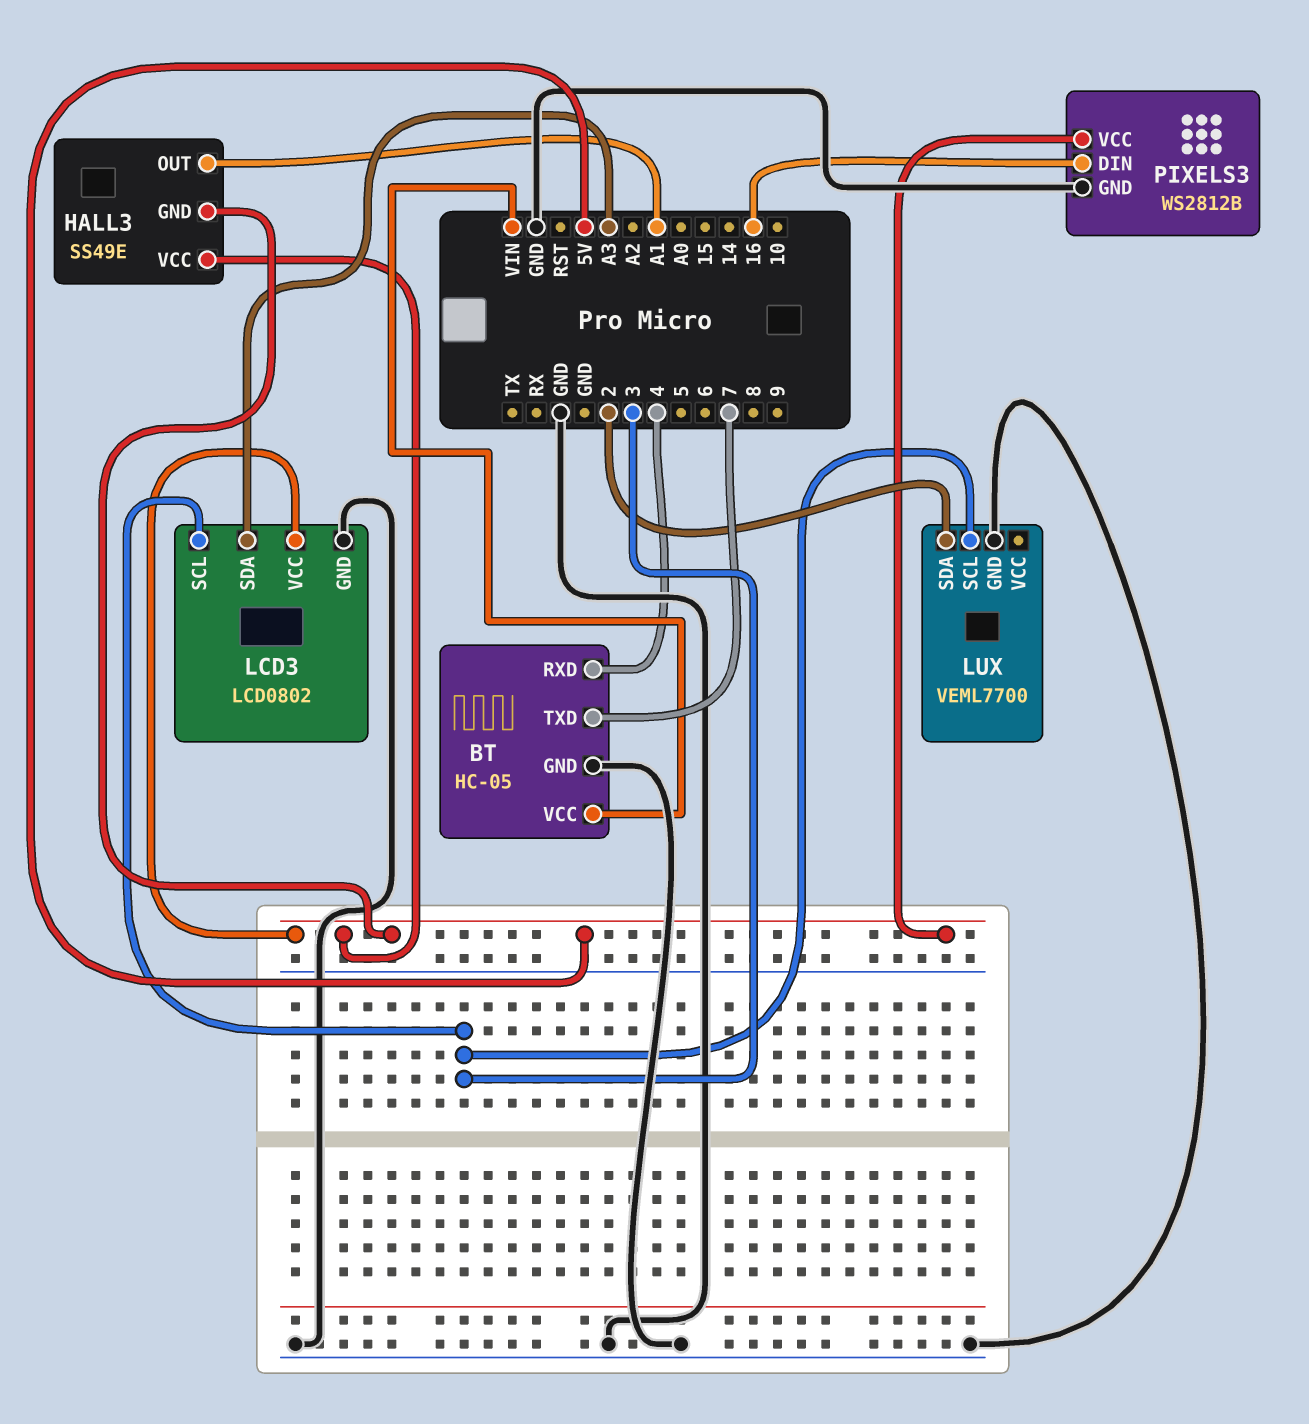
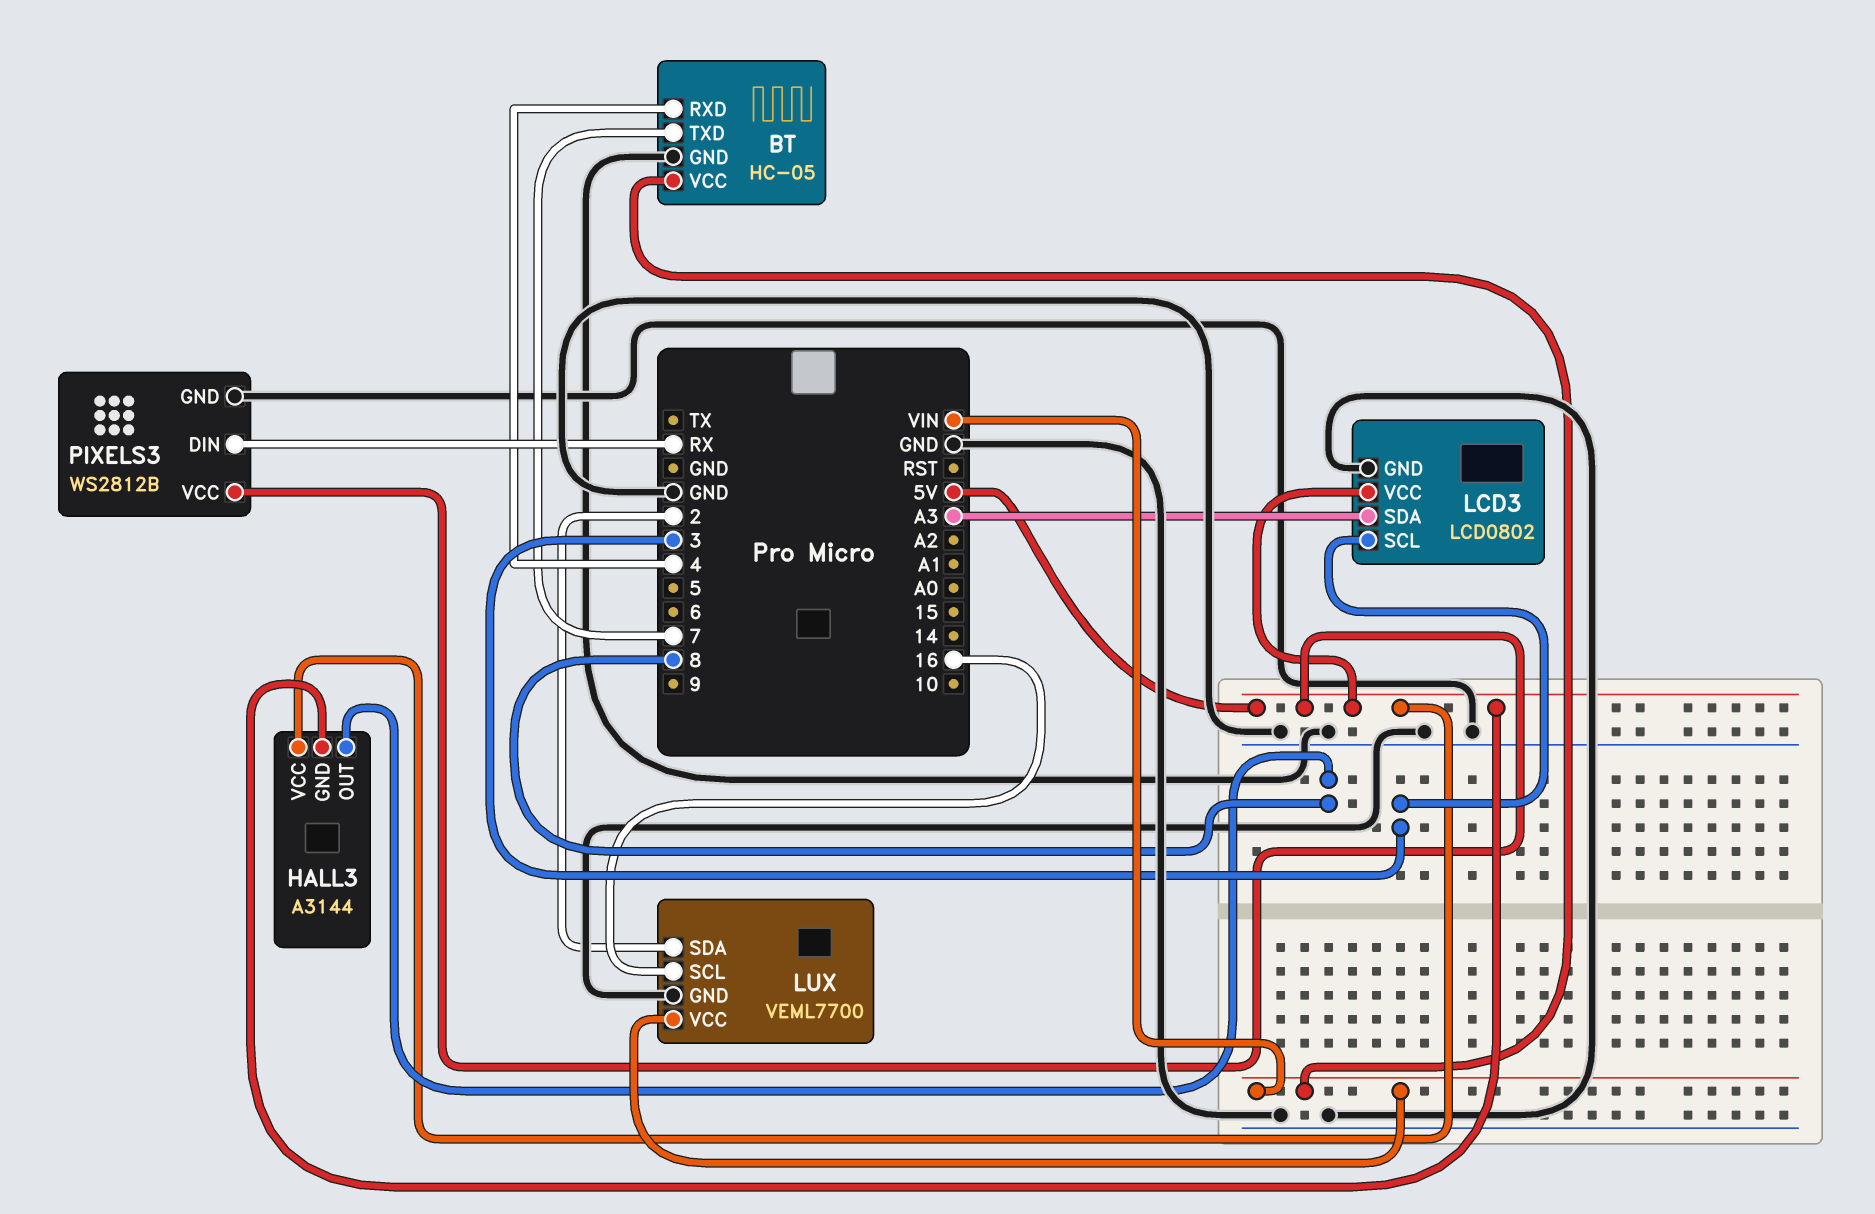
HALL3: SS49E -> A3144
HALL3 pin OUT: A1 -> 8
LUX pin SCL: 3 -> 16
LUX pin VCC: none -> VIN
PIXELS3 pin DIN: 16 -> RX

